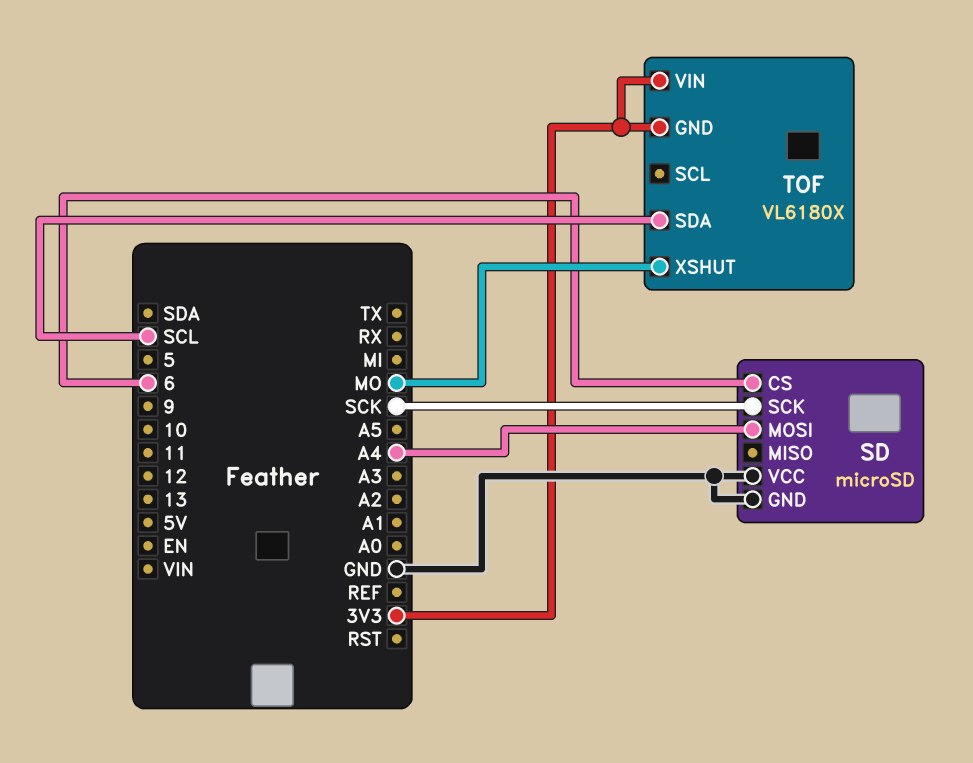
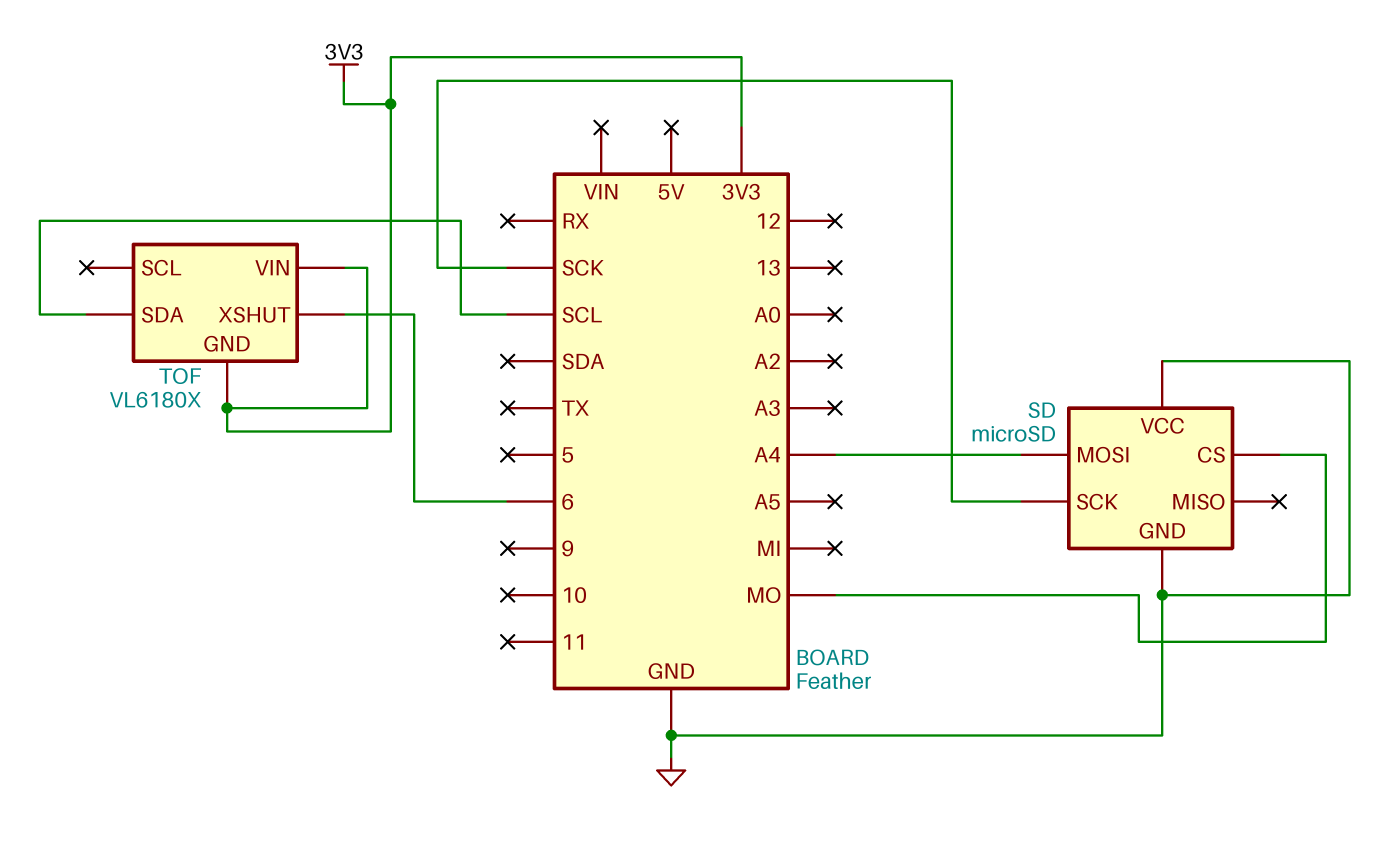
SD pin CS: 6 -> MO
TOF pin XSHUT: MO -> 6

